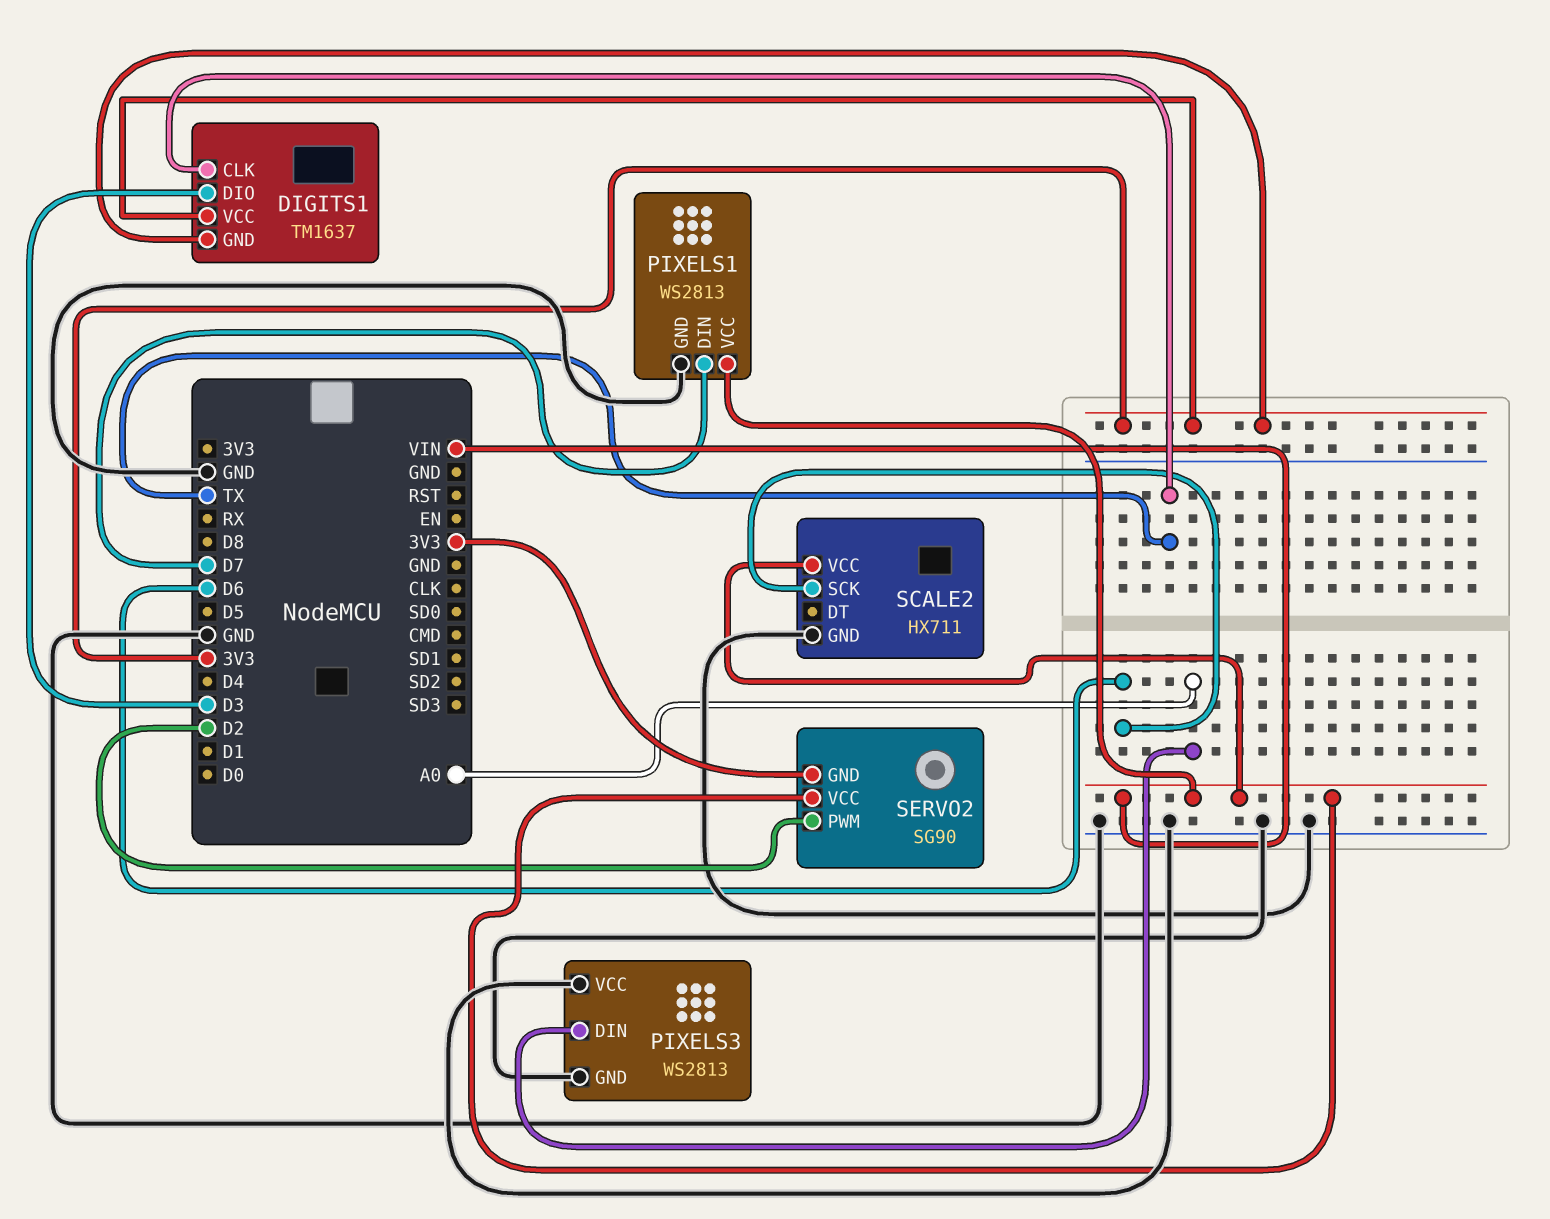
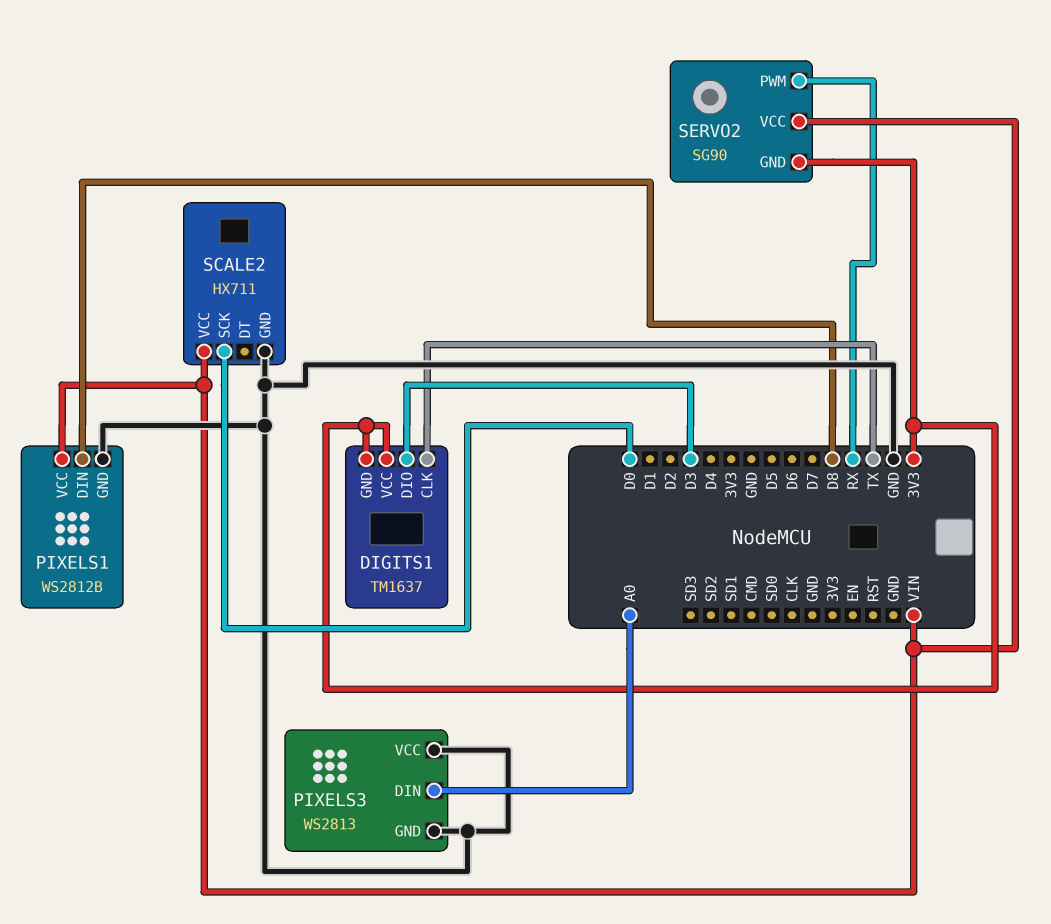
PIXELS1: WS2813 -> WS2812B
PIXELS1 pin DIN: D7 -> D8
SCALE2 pin SCK: D6 -> D0
SERVO2 pin PWM: D2 -> RX

